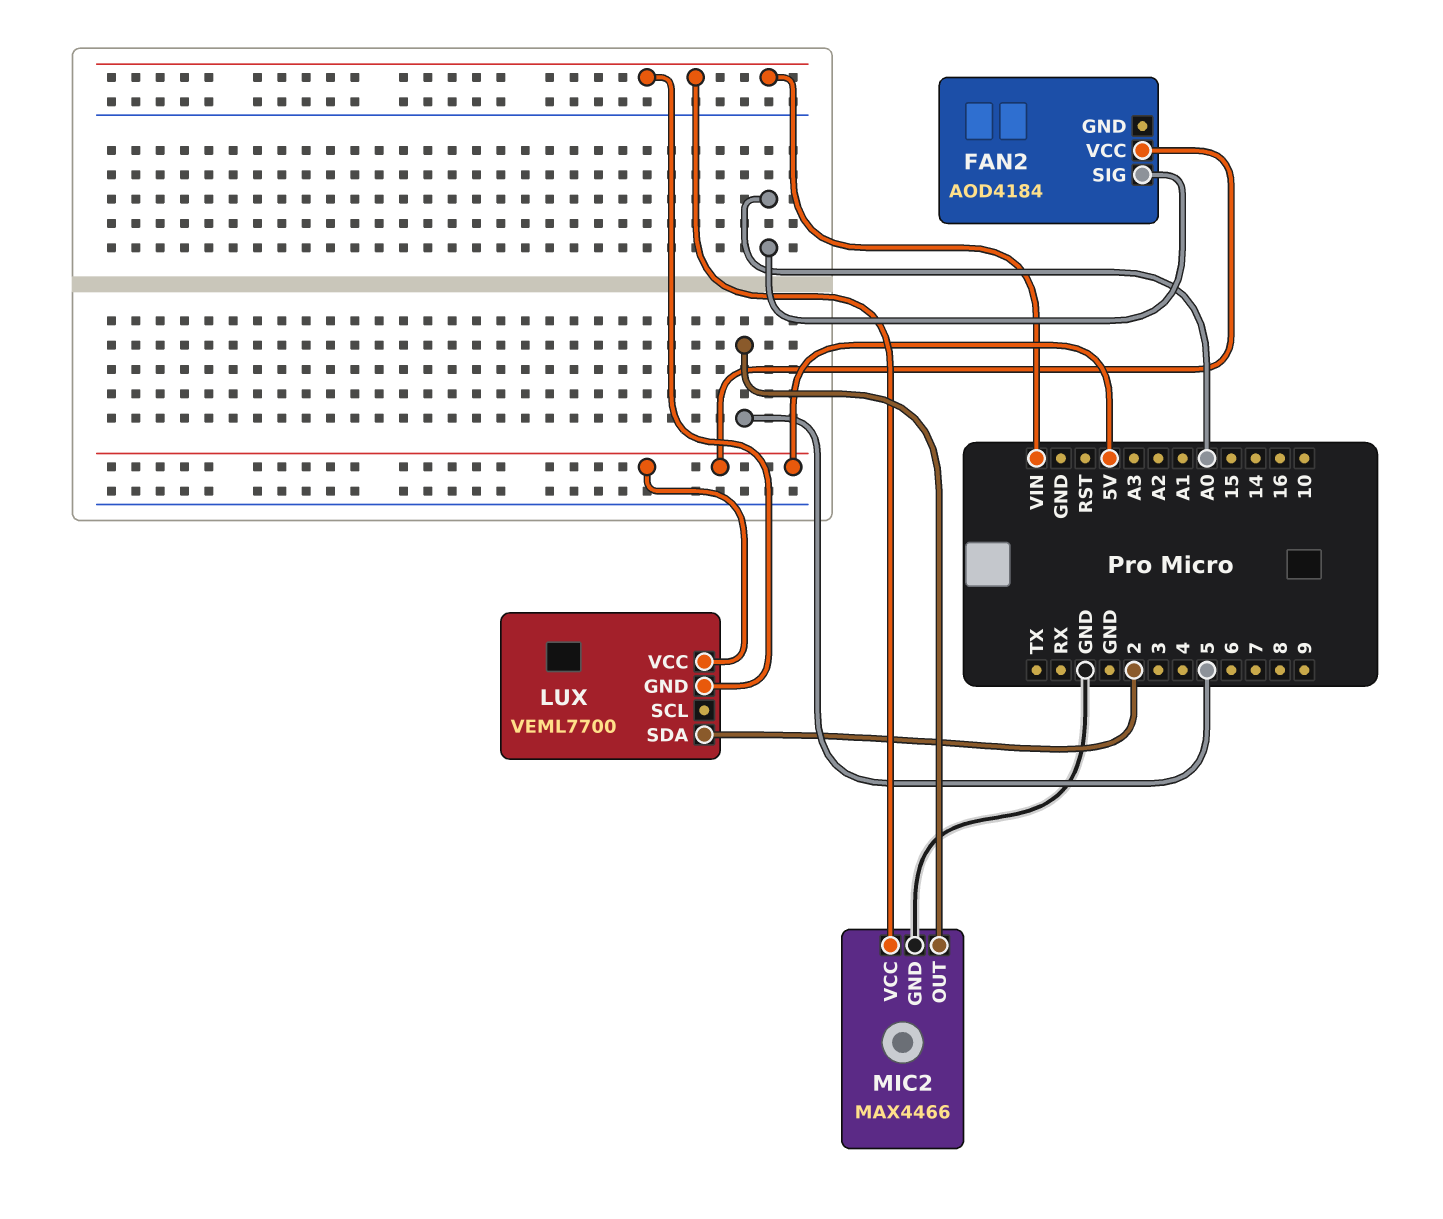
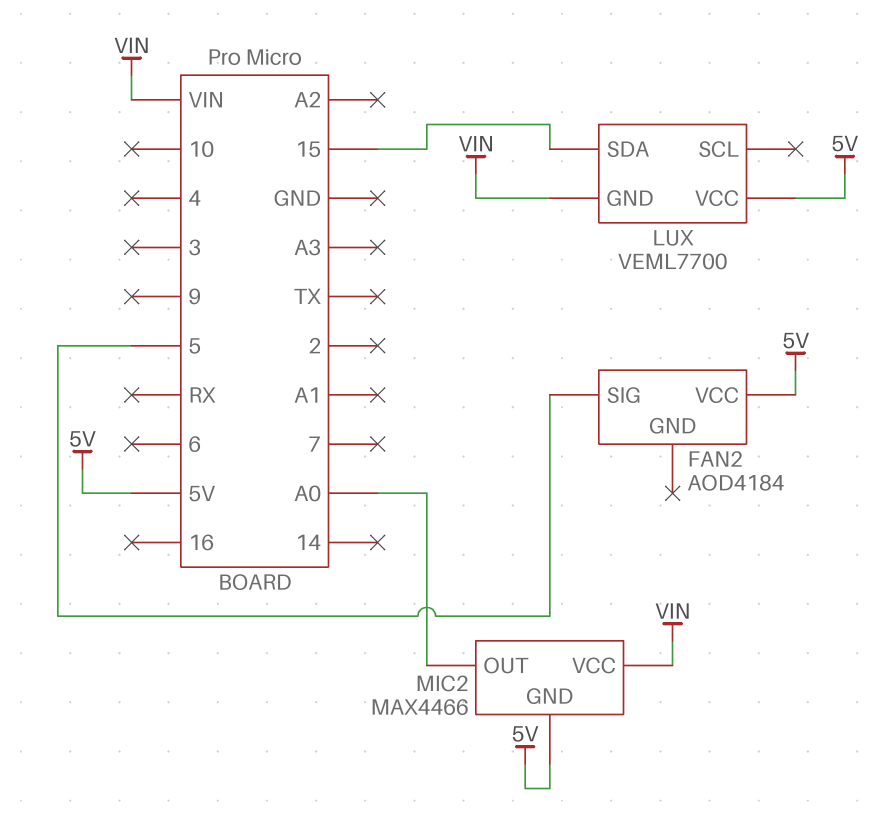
FAN2 pin SIG: A0 -> 5
LUX pin SDA: 2 -> 15
MIC2 pin GND: GND -> 5V
MIC2 pin OUT: 5 -> A0

